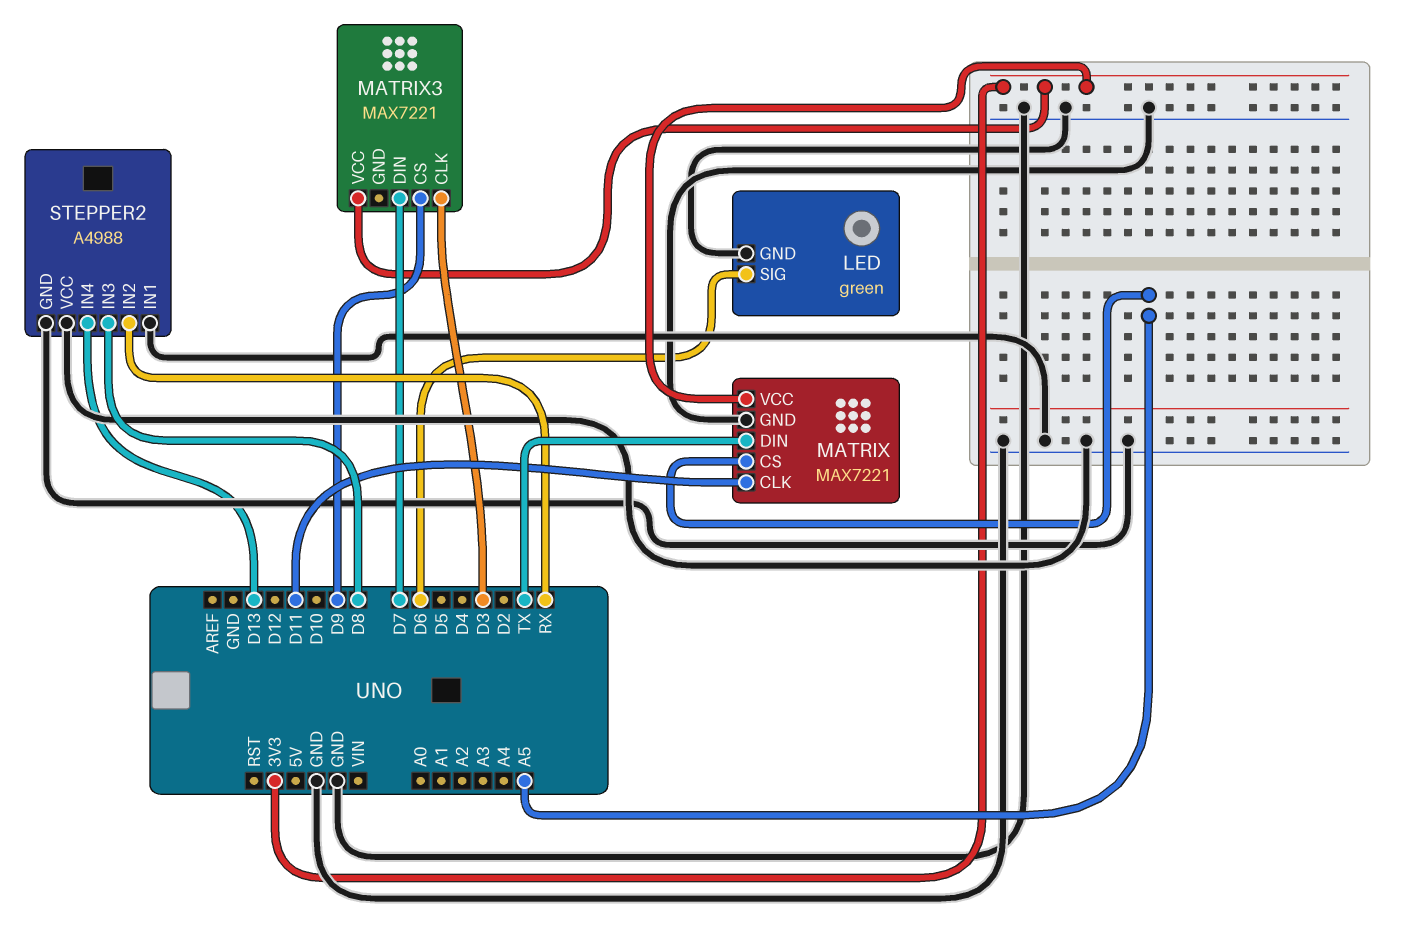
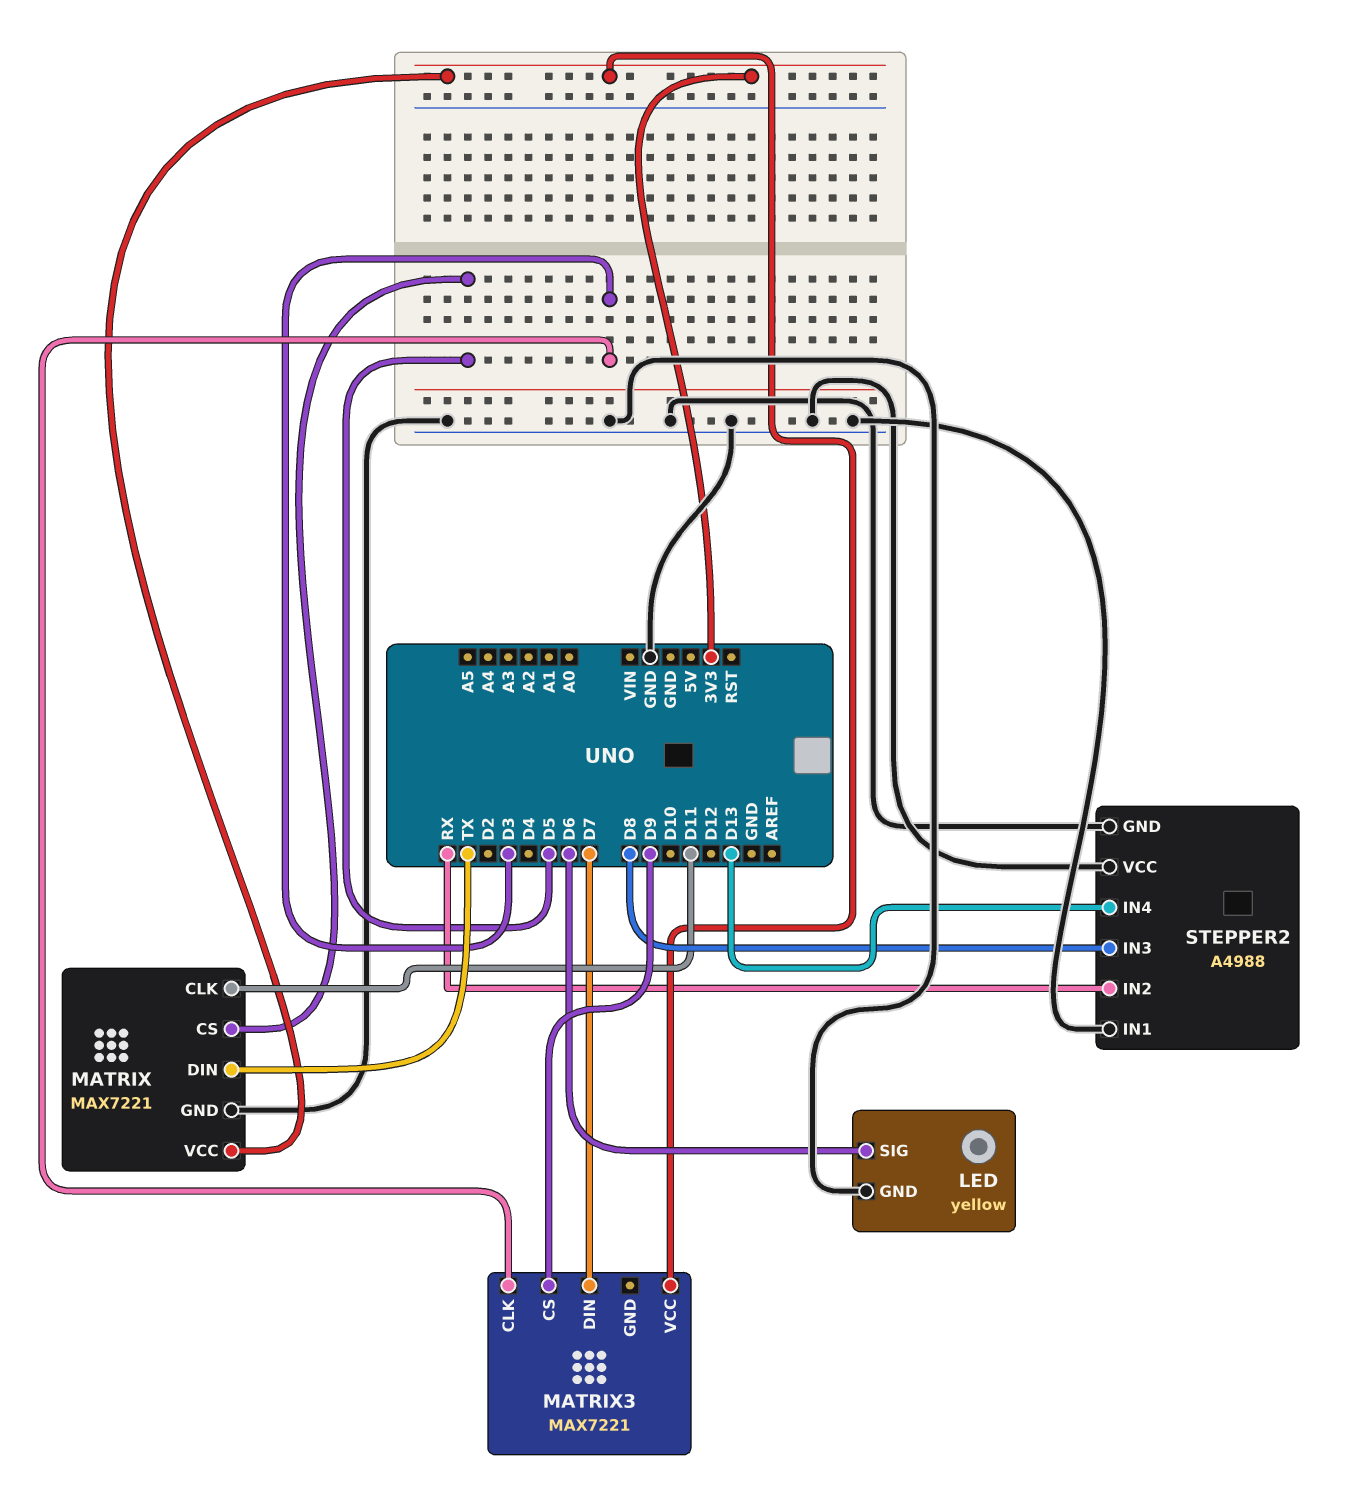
LED: green -> yellow
MATRIX pin CS: A5 -> D5

